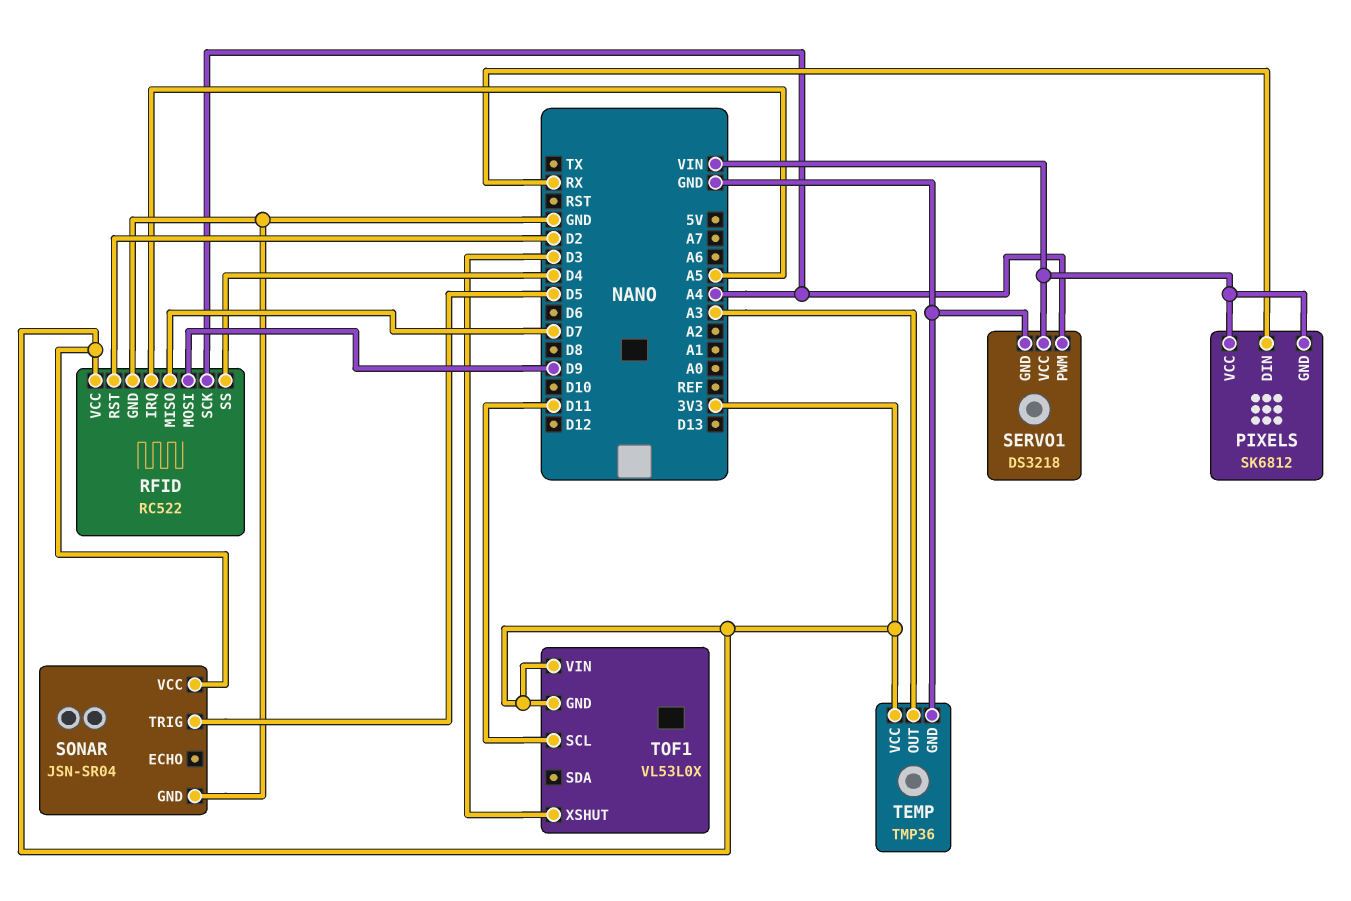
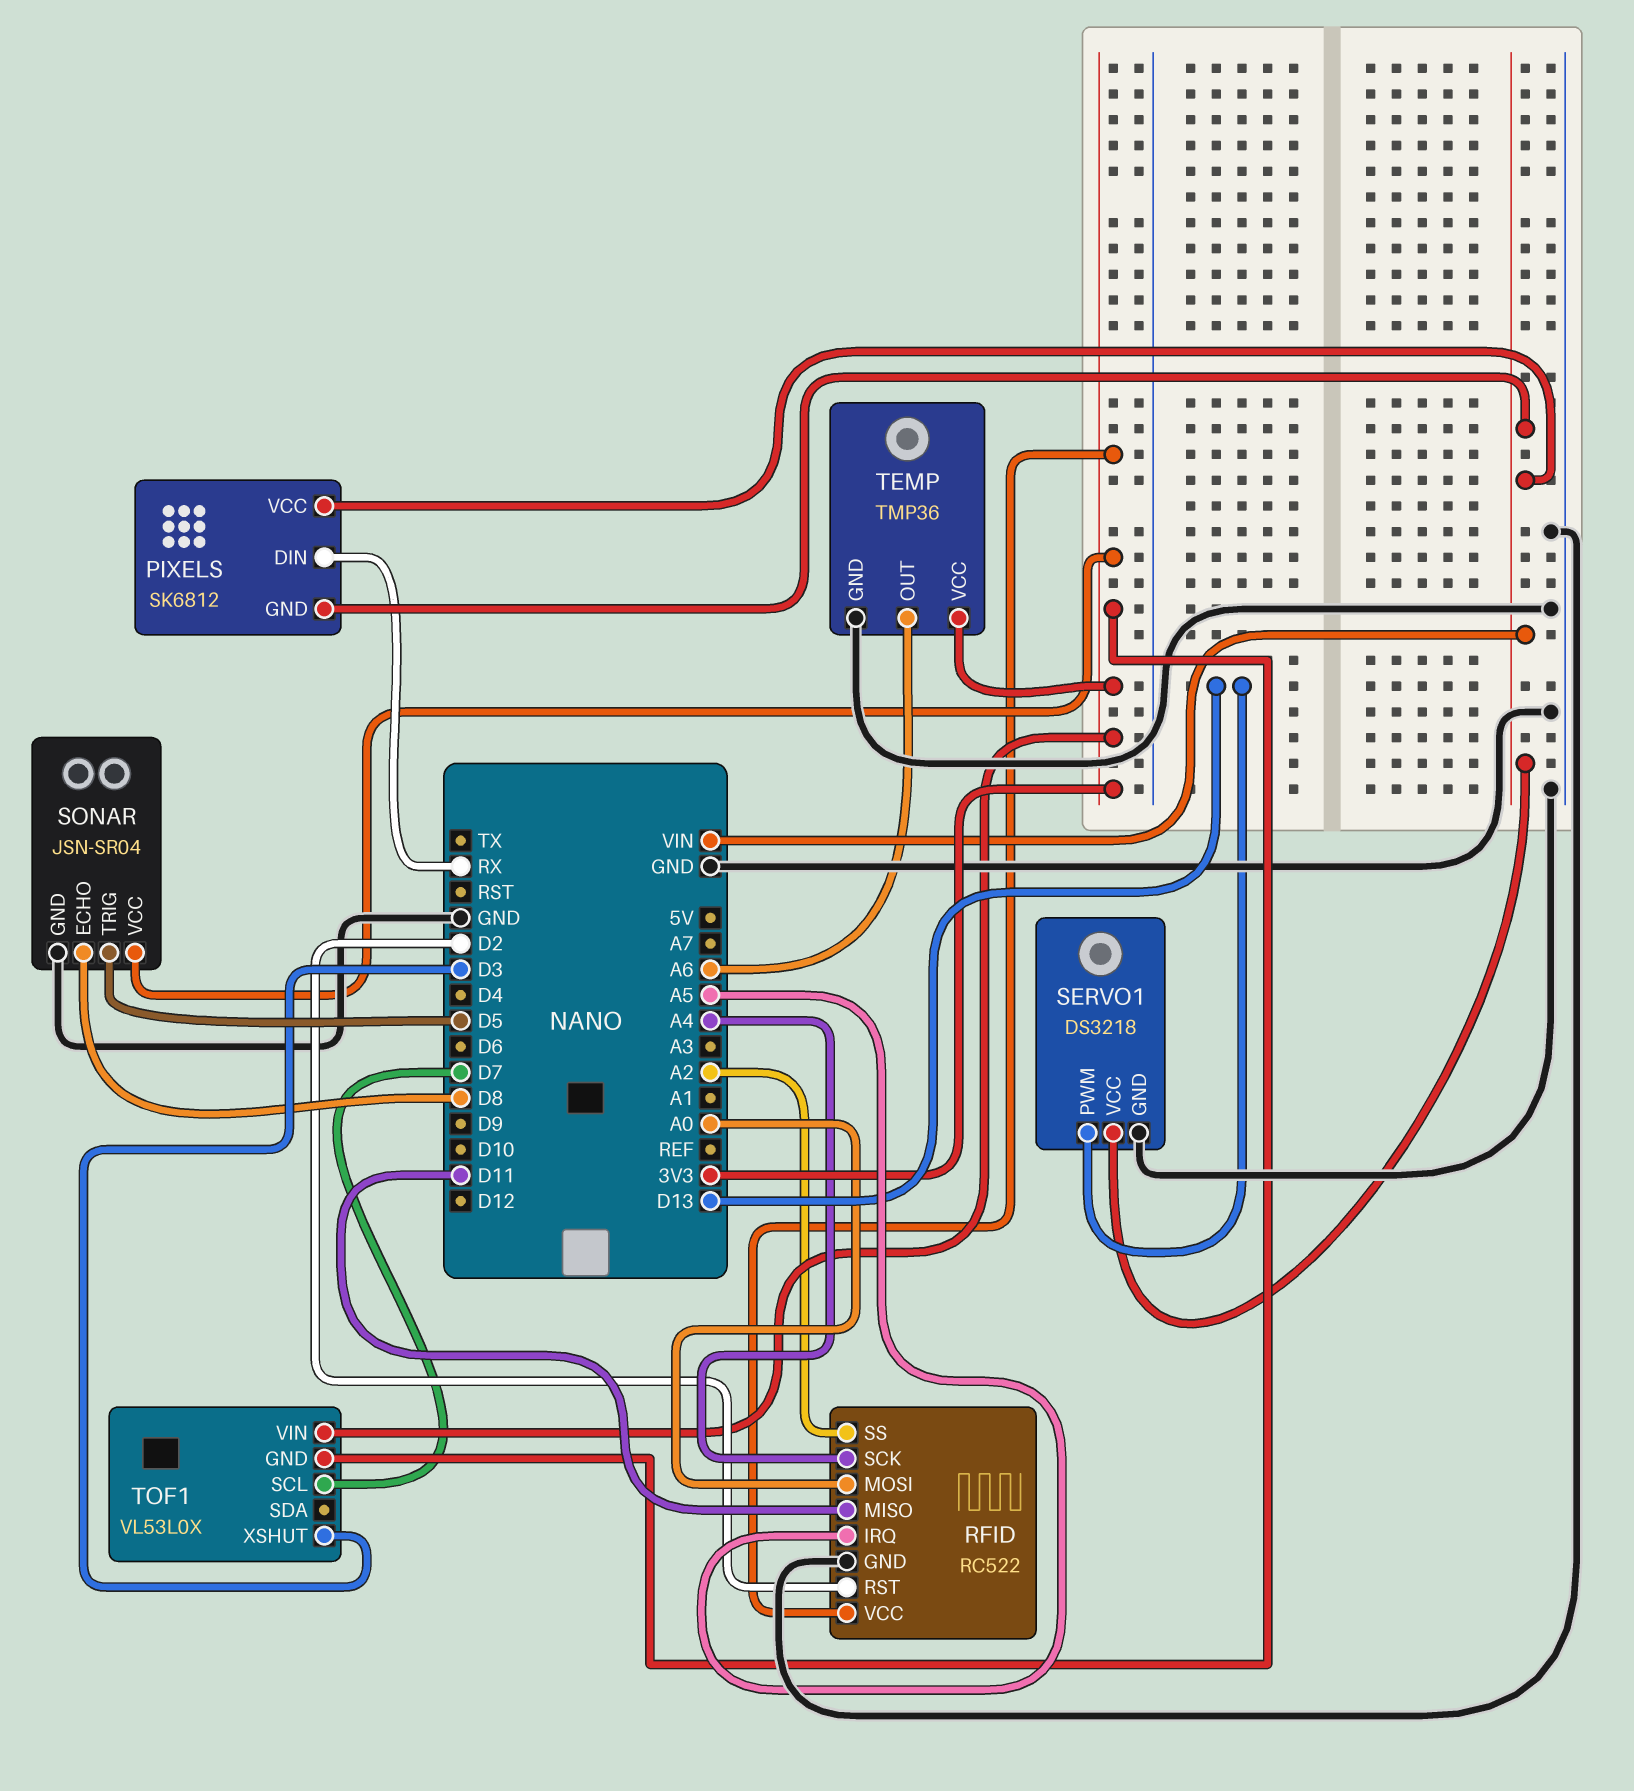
RFID pin MISO: D7 -> D11
RFID pin MOSI: D9 -> A0
RFID pin SS: D4 -> A2
SERVO1 pin PWM: A4 -> D13
SONAR pin ECHO: none -> D8
TEMP pin OUT: A3 -> A6
TOF1 pin SCL: D11 -> D7

